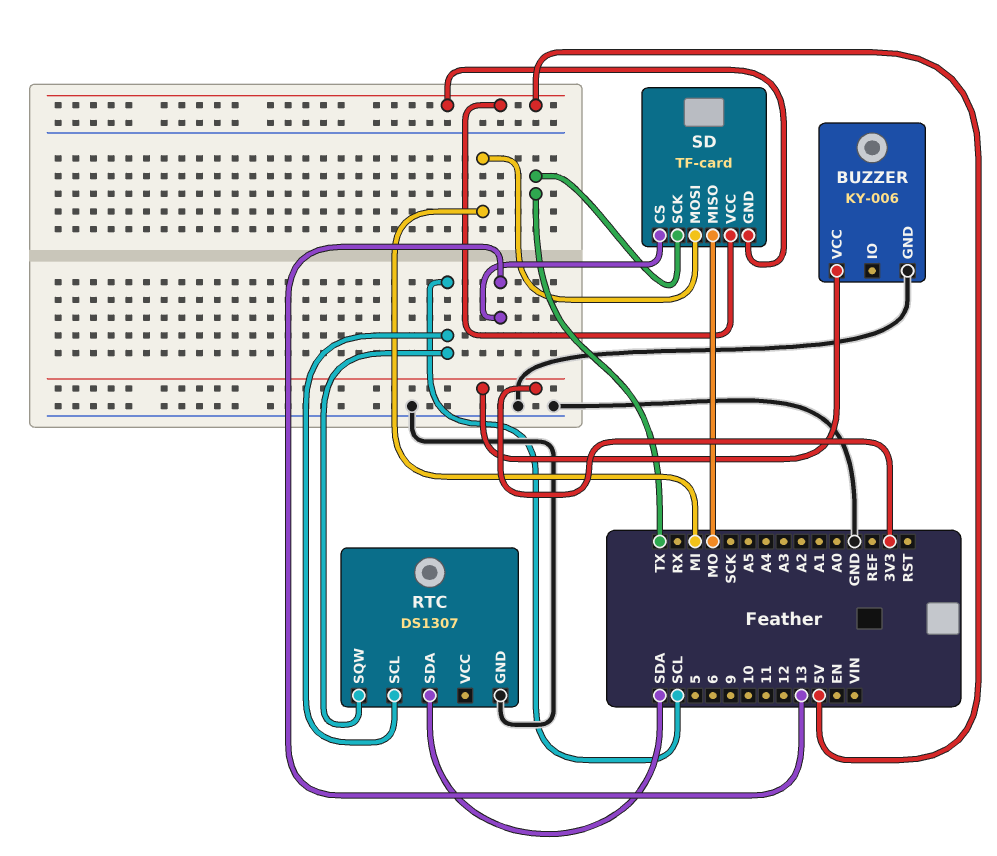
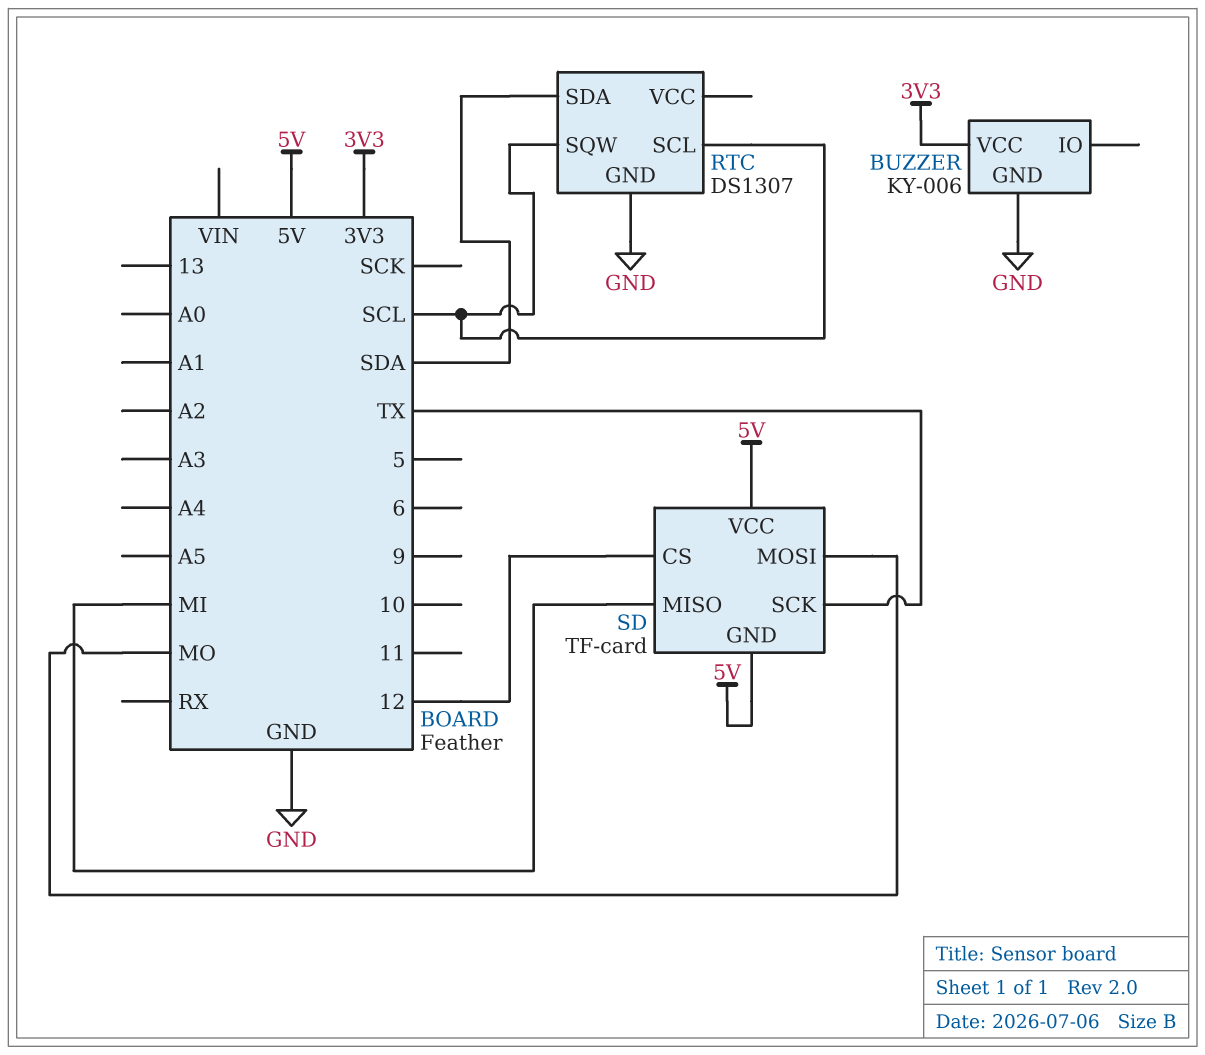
SD pin CS: 13 -> 12
SD pin MISO: MO -> MI
SD pin MOSI: MI -> MO

